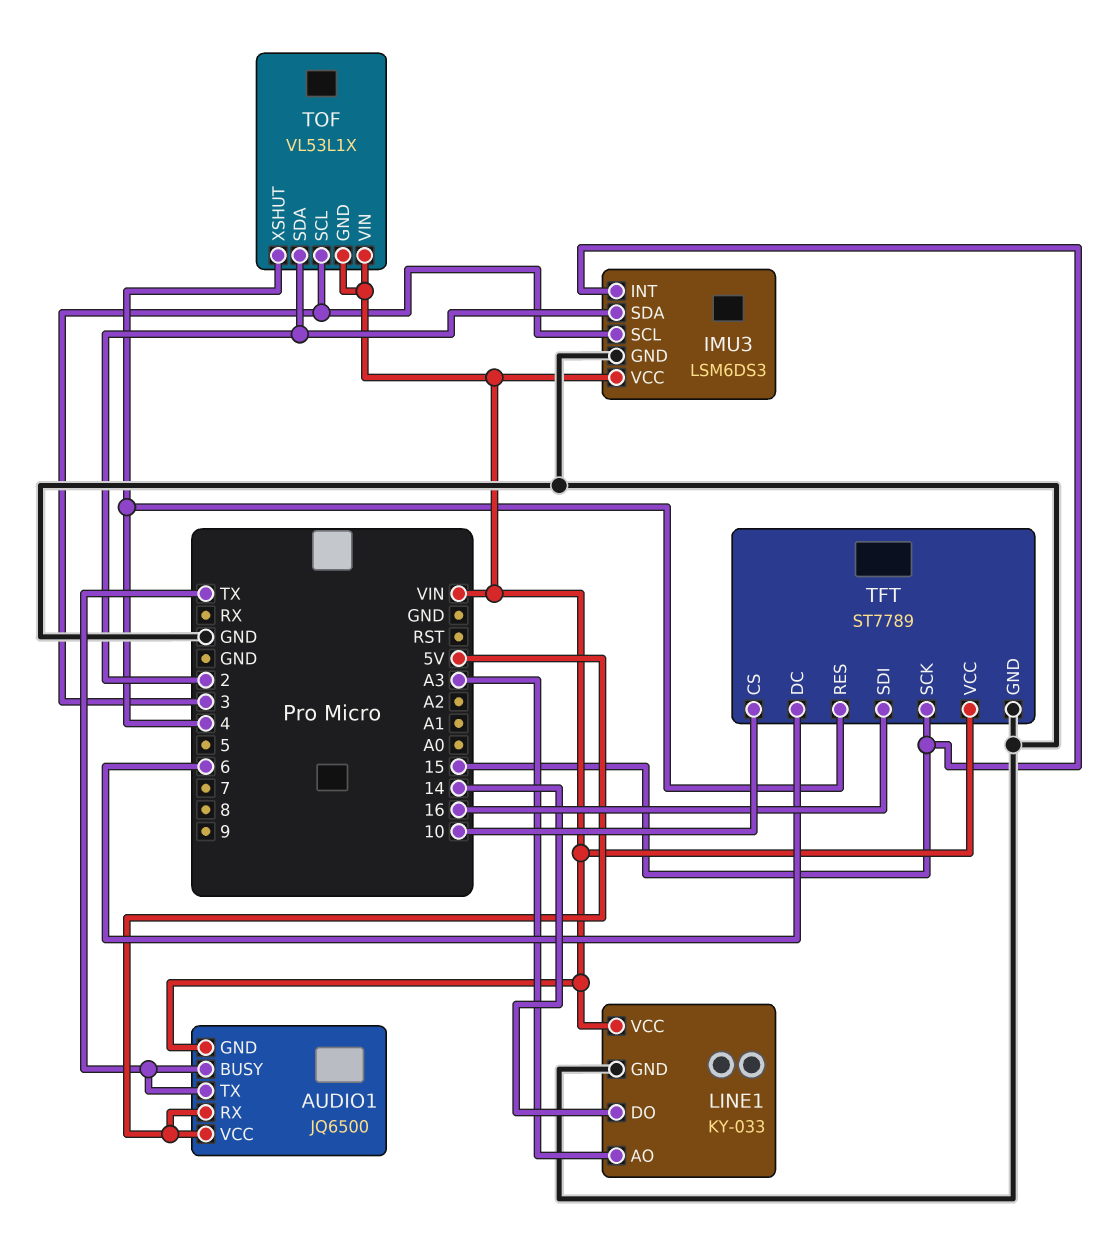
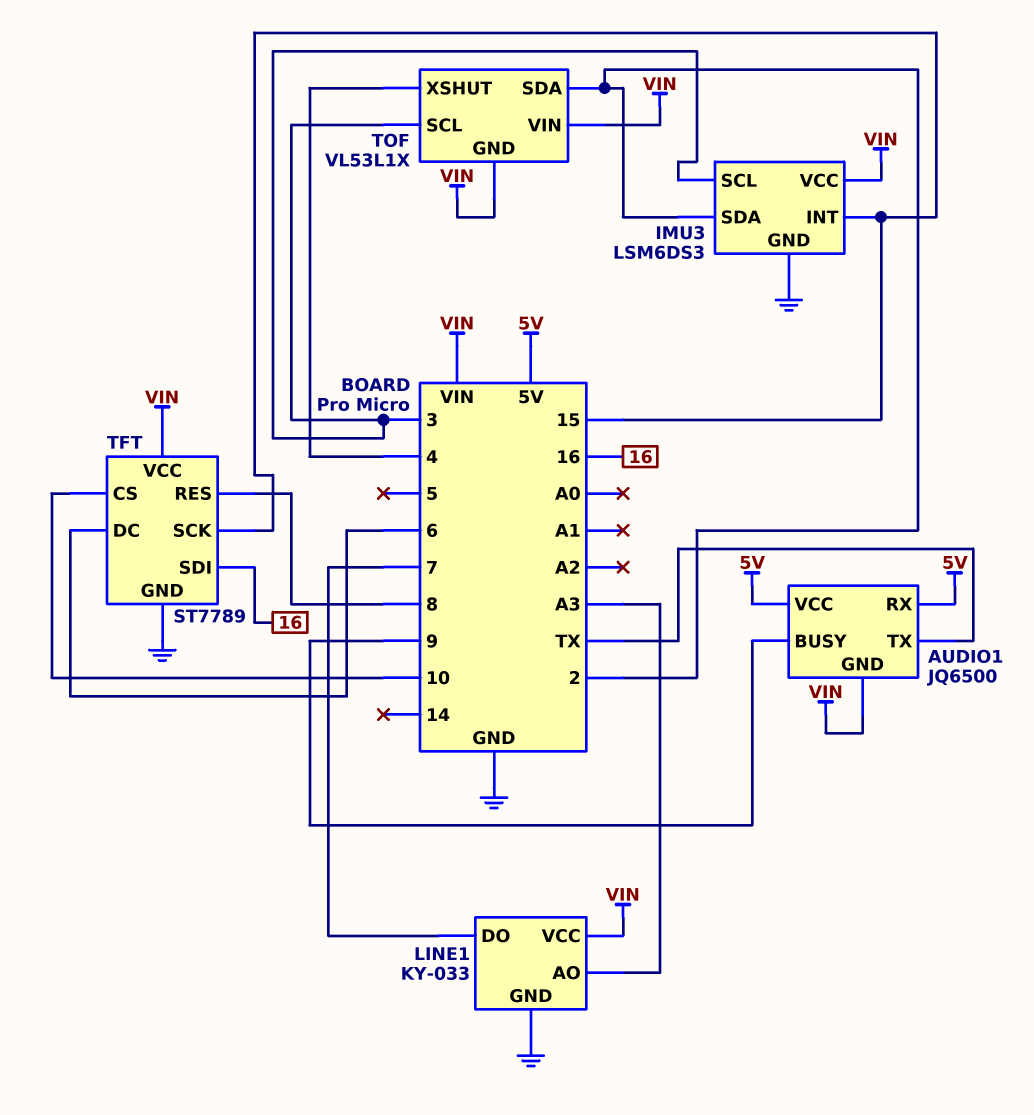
AUDIO1 pin BUSY: TX -> 9
LINE1 pin DO: 14 -> 7
TFT pin RES: 4 -> 8

